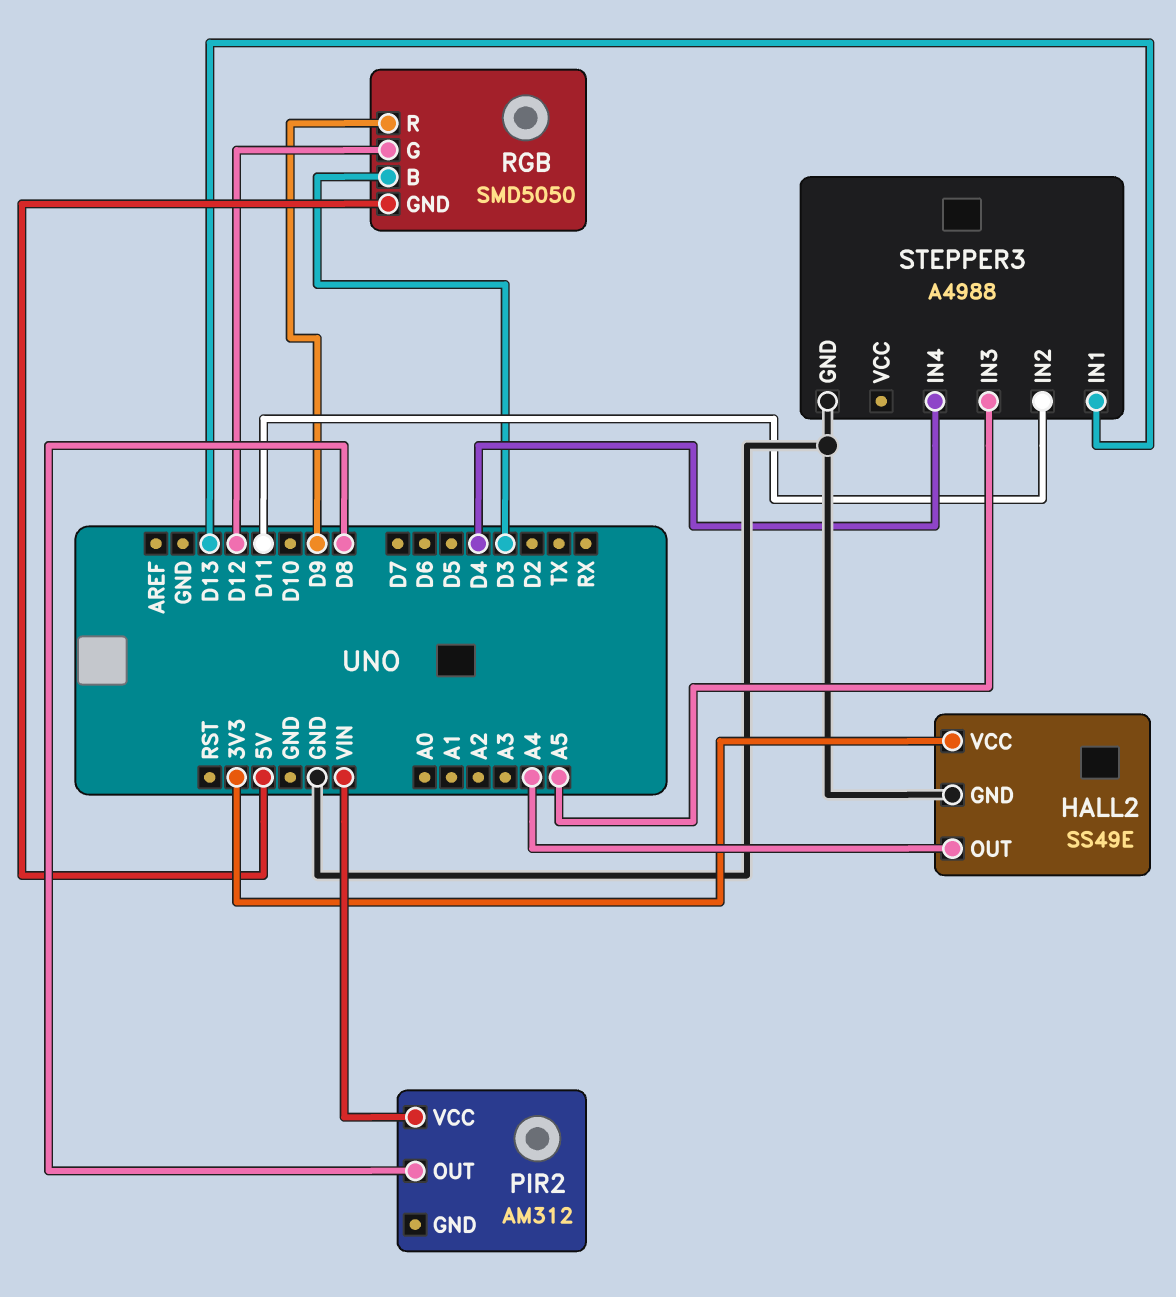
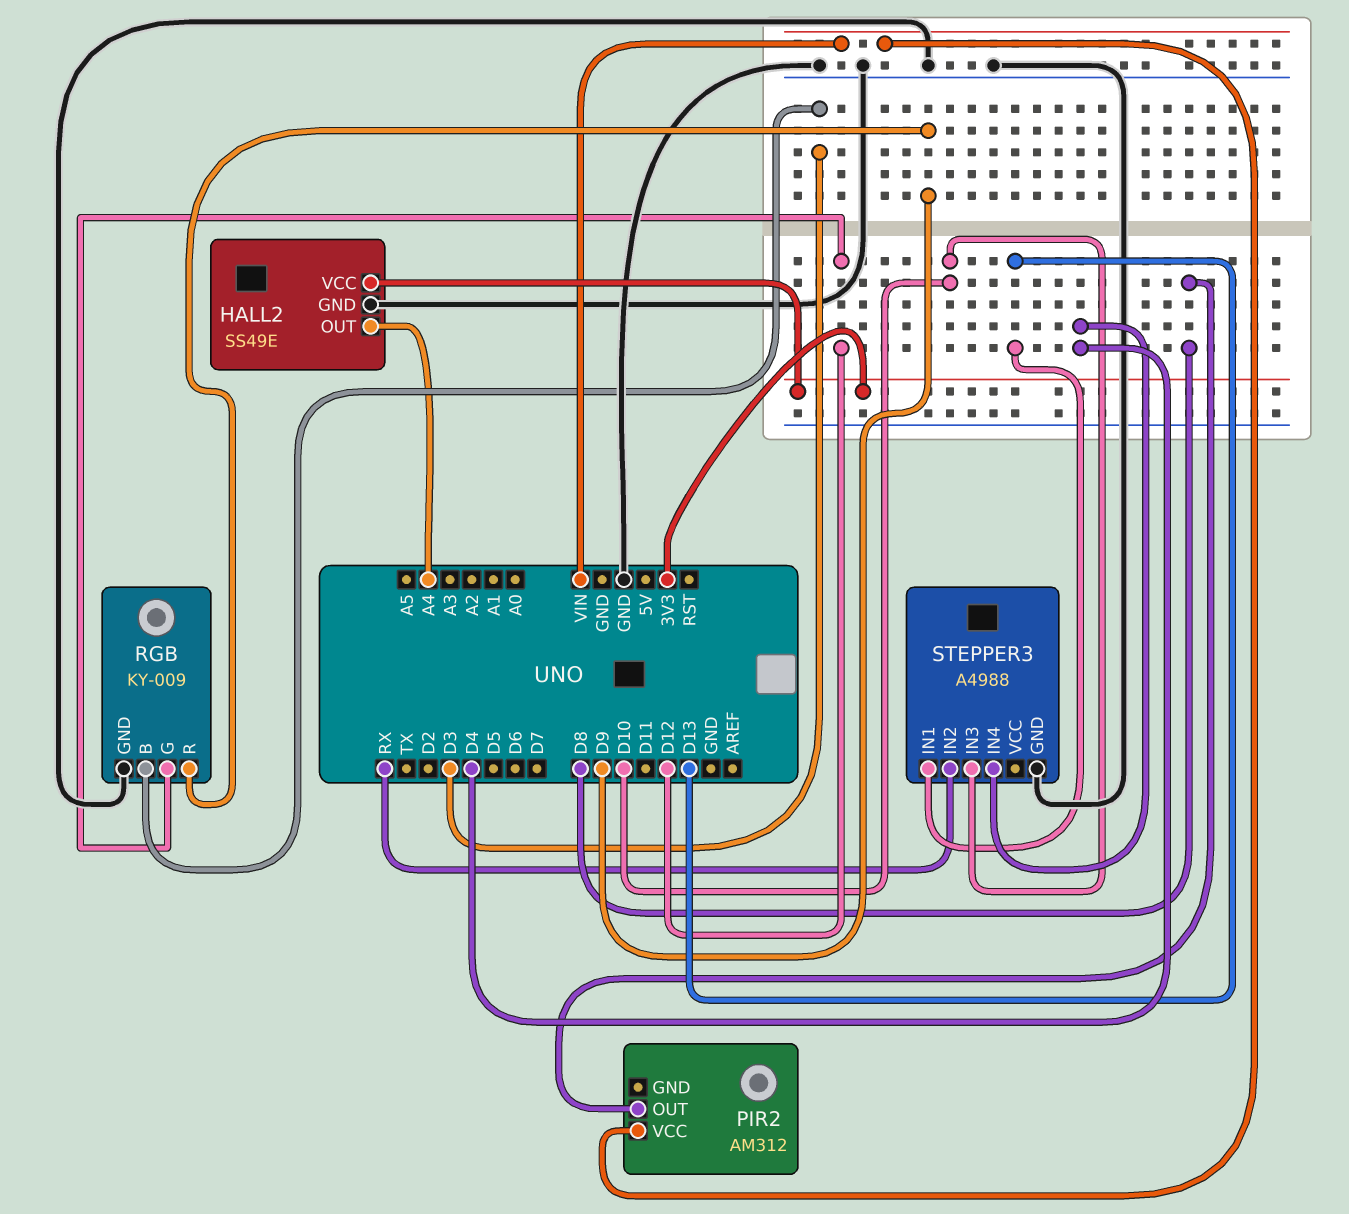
RGB: SMD5050 -> KY-009
RGB pin GND: 5V -> GND
STEPPER3 pin IN2: D11 -> RX
STEPPER3 pin IN3: A5 -> D10

